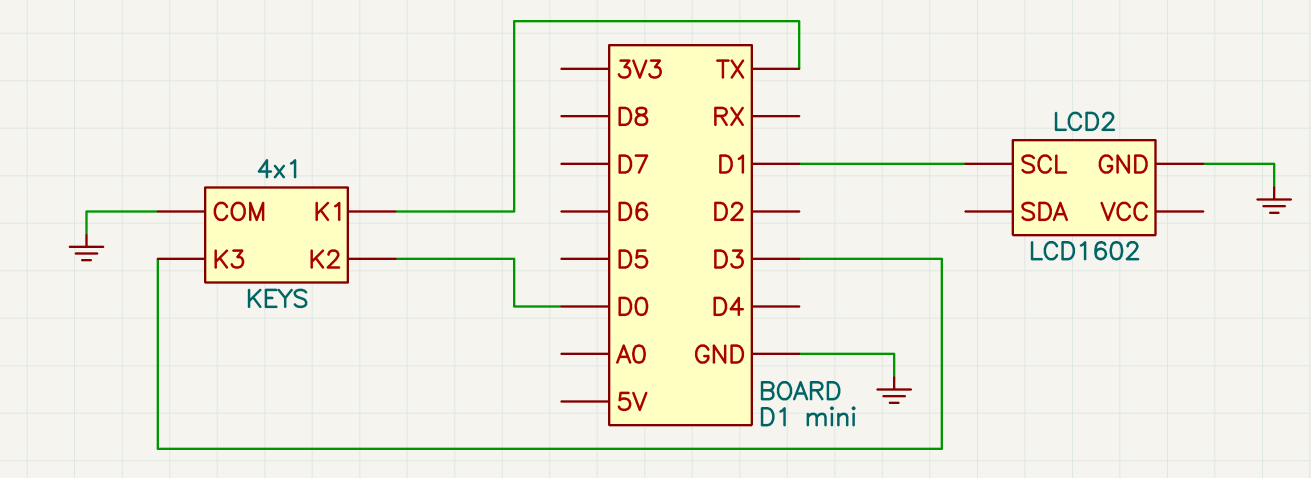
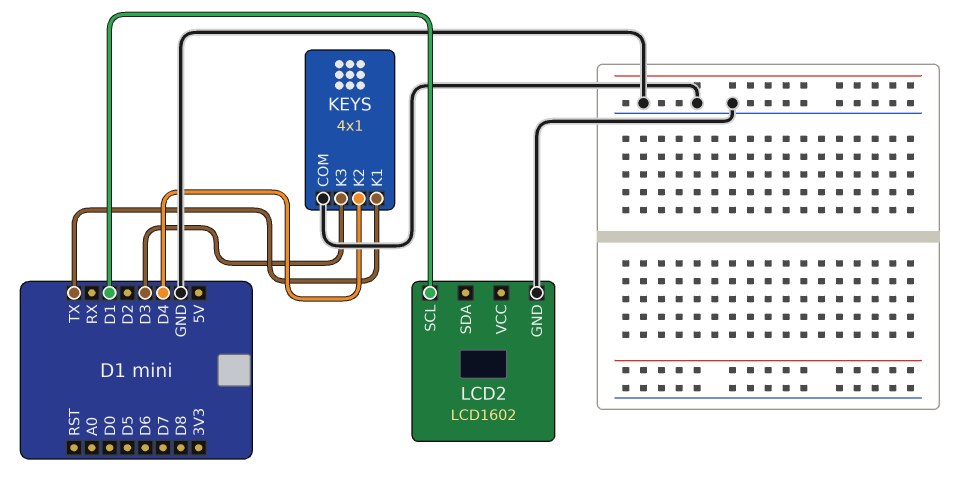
KEYS pin K2: D0 -> D4

